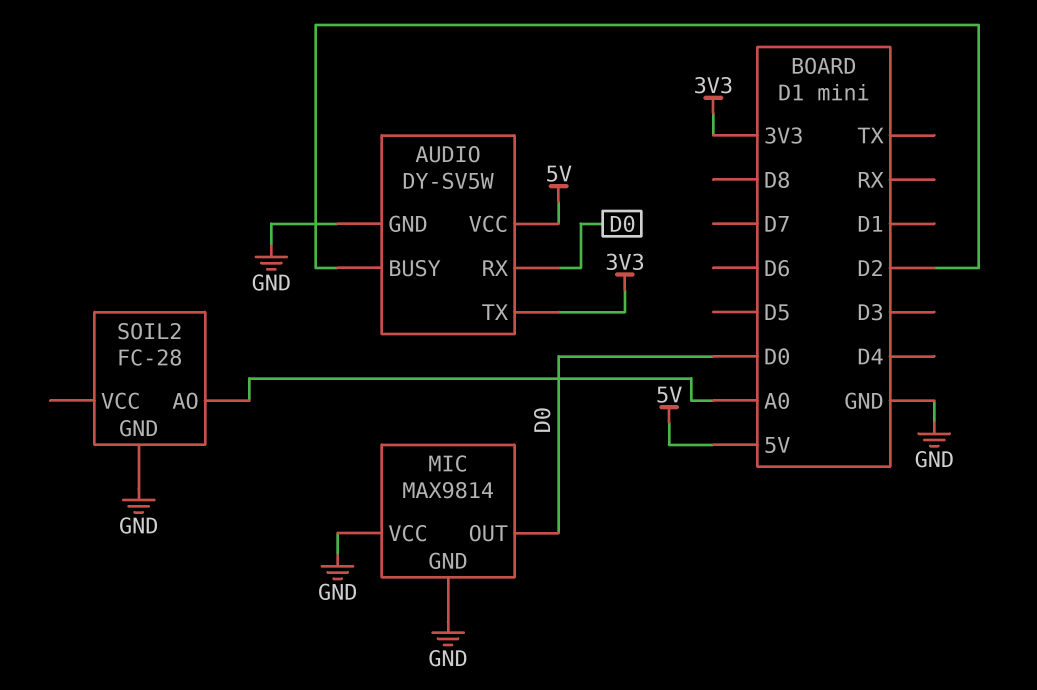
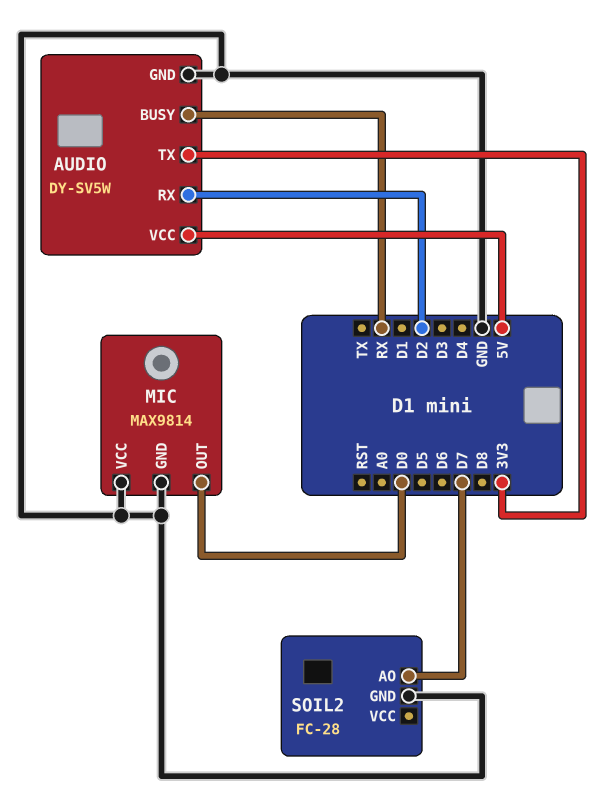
AUDIO pin BUSY: D2 -> RX
AUDIO pin RX: D0 -> D2
SOIL2 pin AO: A0 -> D7

